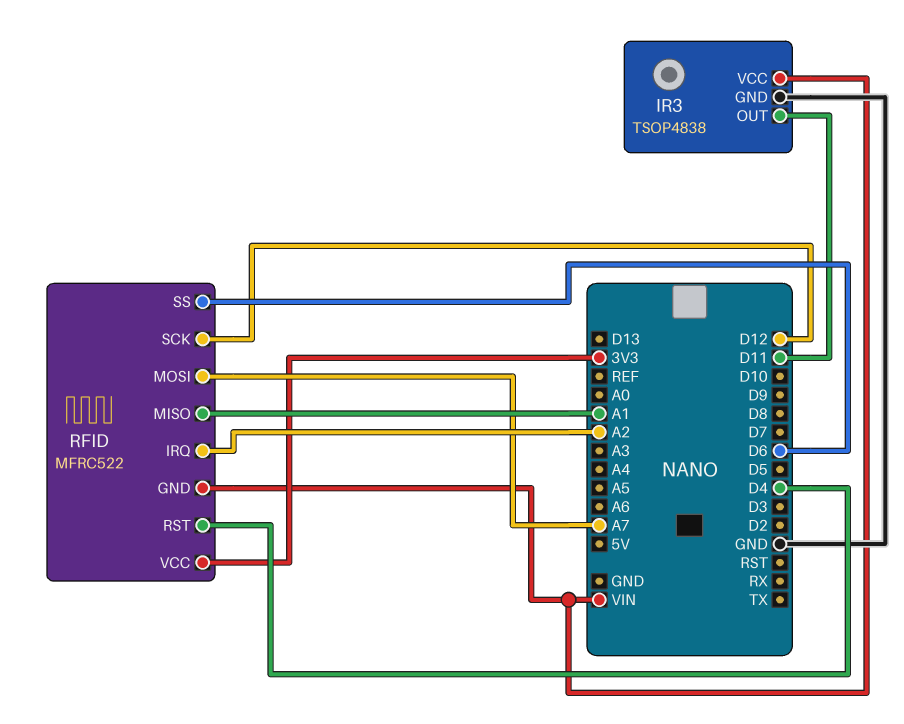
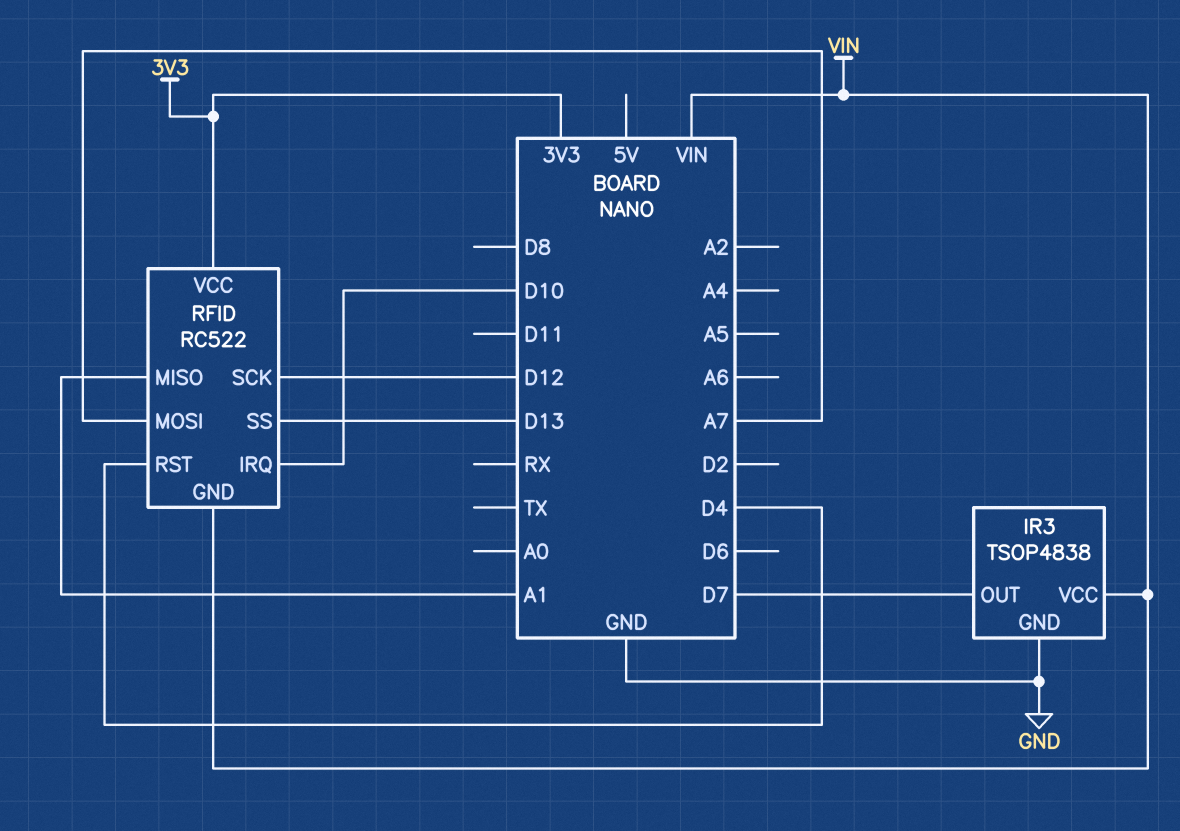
IR3 pin OUT: D11 -> D7
RFID: MFRC522 -> RC522
RFID pin IRQ: A2 -> D10
RFID pin SS: D6 -> D13

